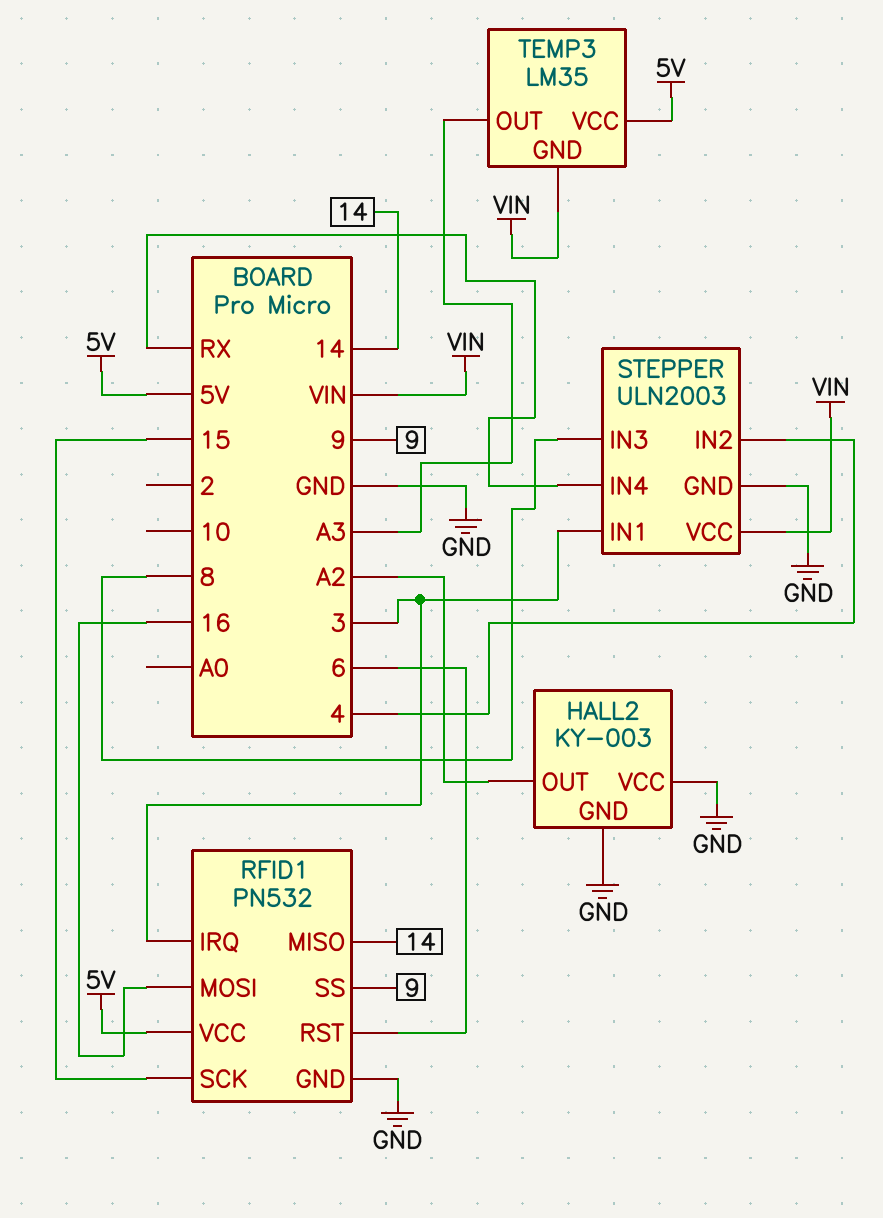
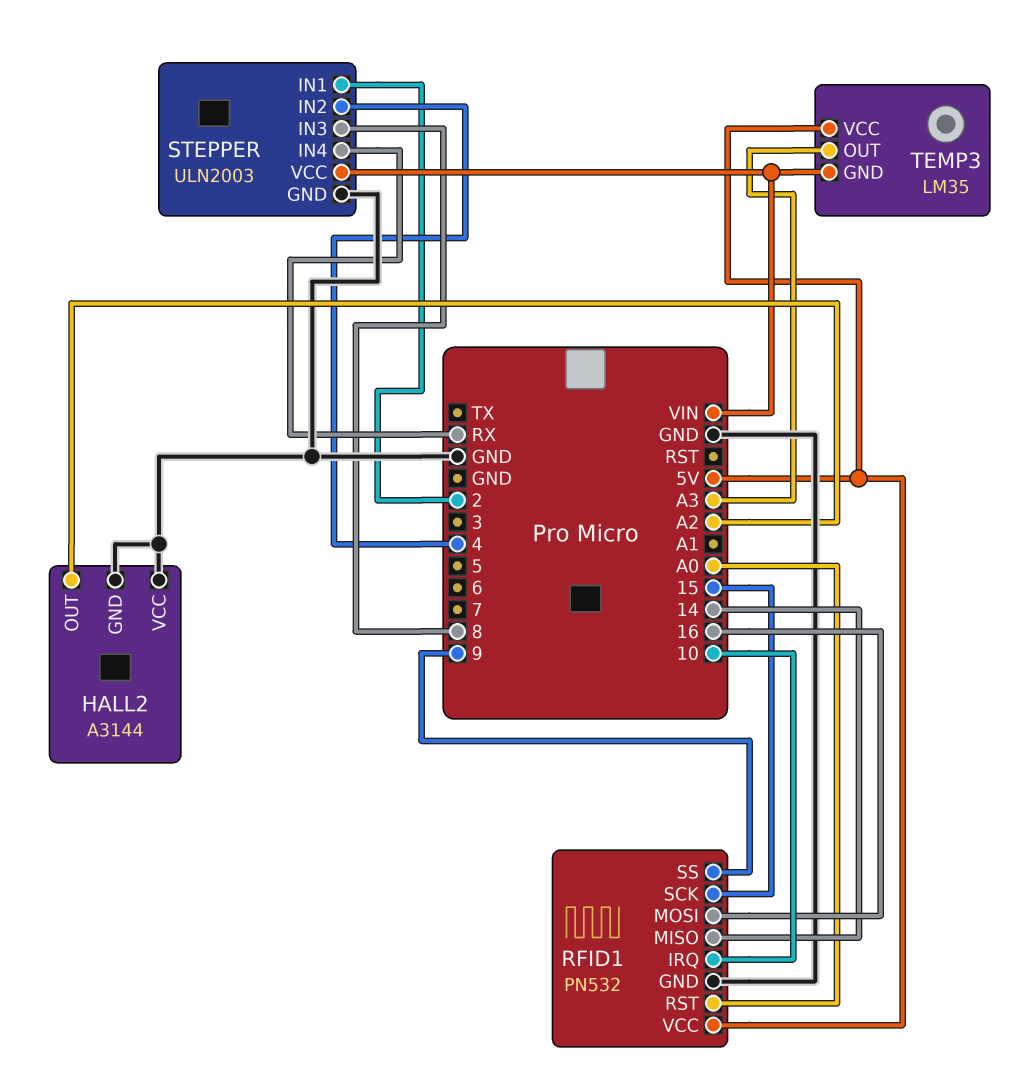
HALL2: KY-003 -> A3144
RFID1 pin IRQ: 3 -> 10
RFID1 pin RST: 6 -> A0
STEPPER pin IN1: 3 -> 2

